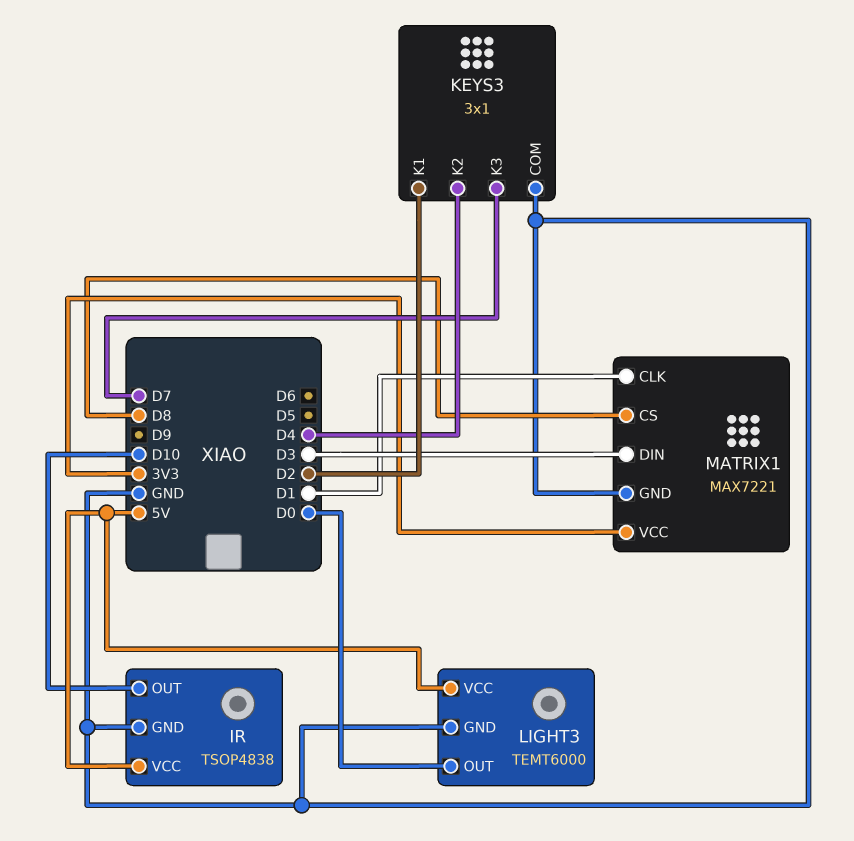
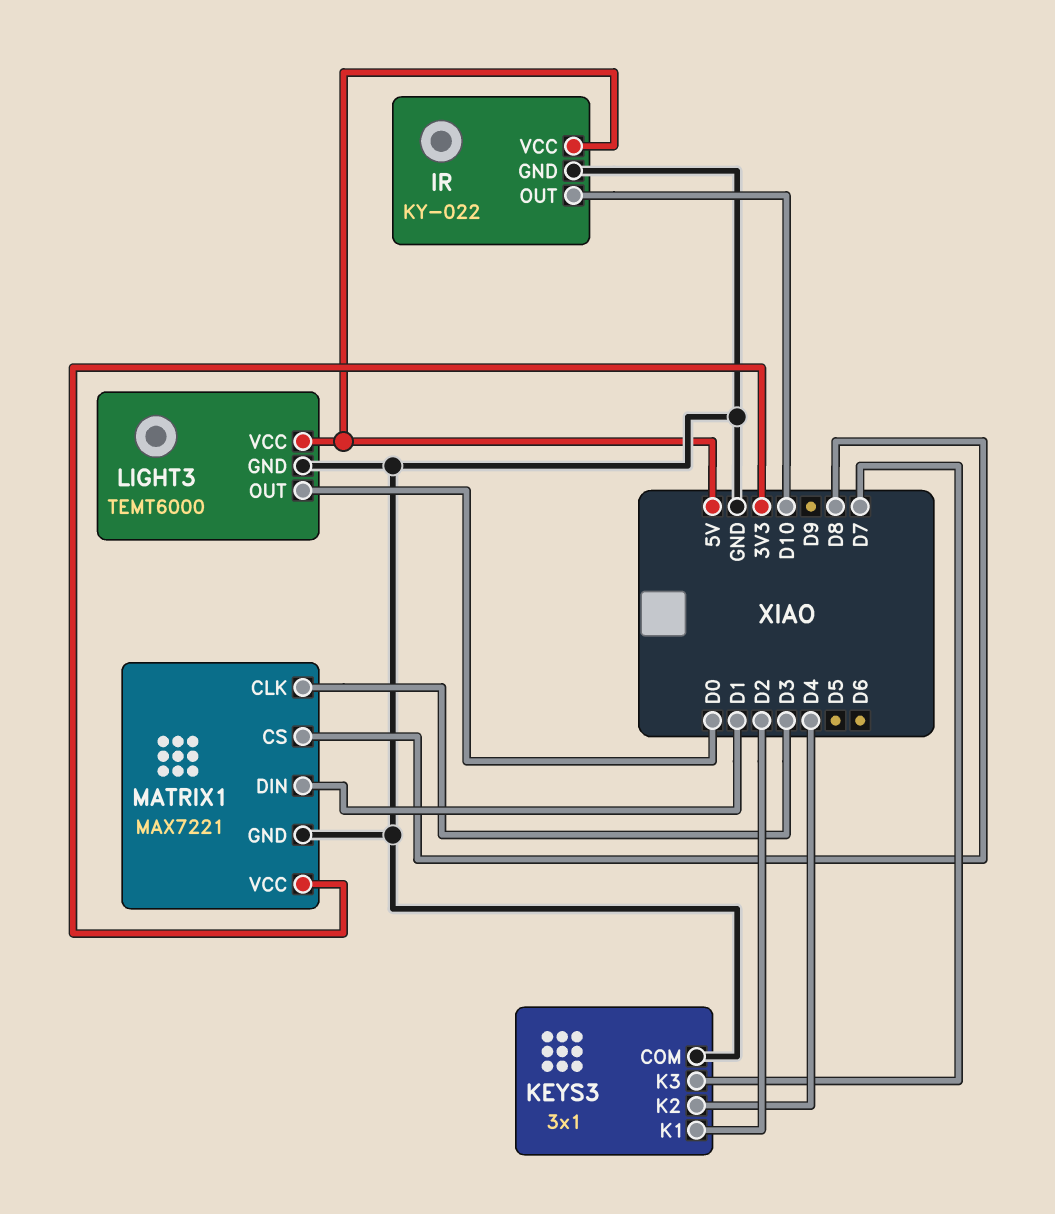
IR: TSOP4838 -> KY-022
MATRIX1 pin CLK: D1 -> D3
MATRIX1 pin DIN: D3 -> D1

